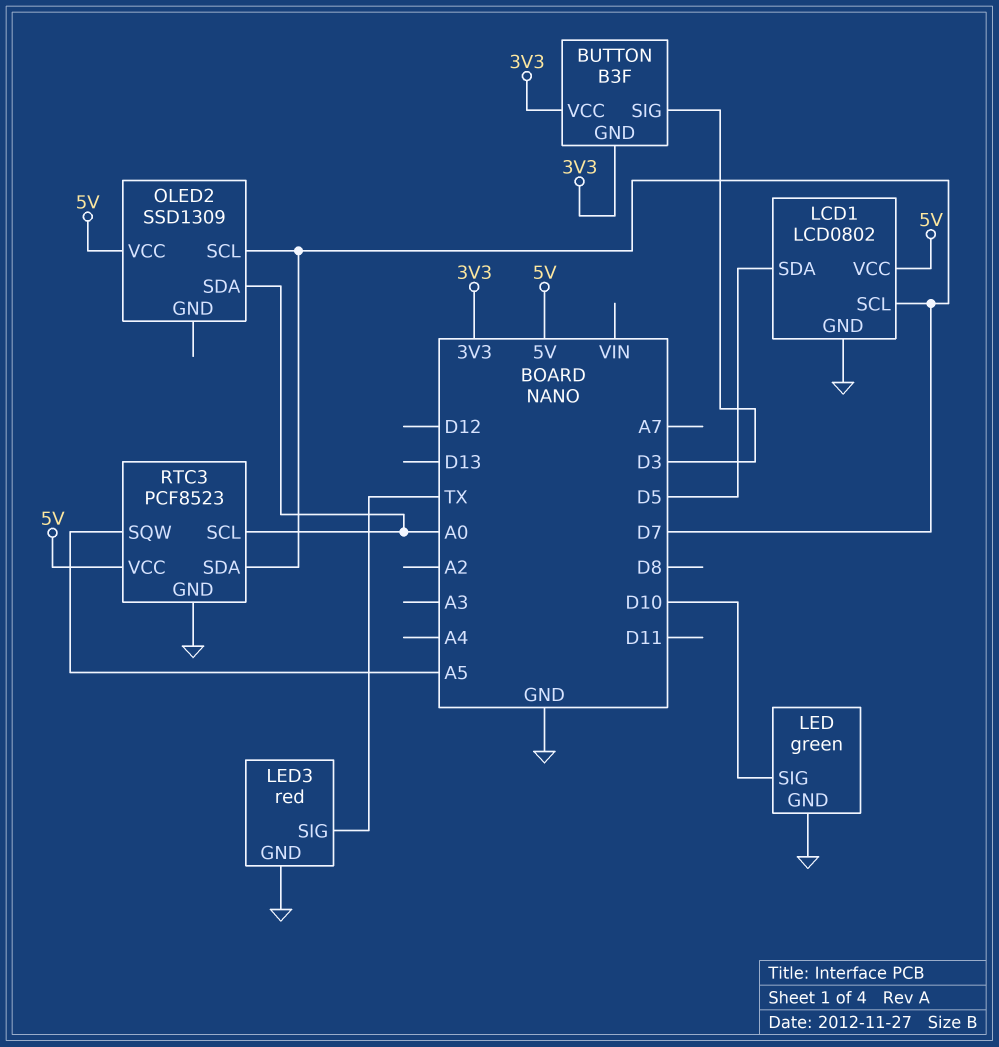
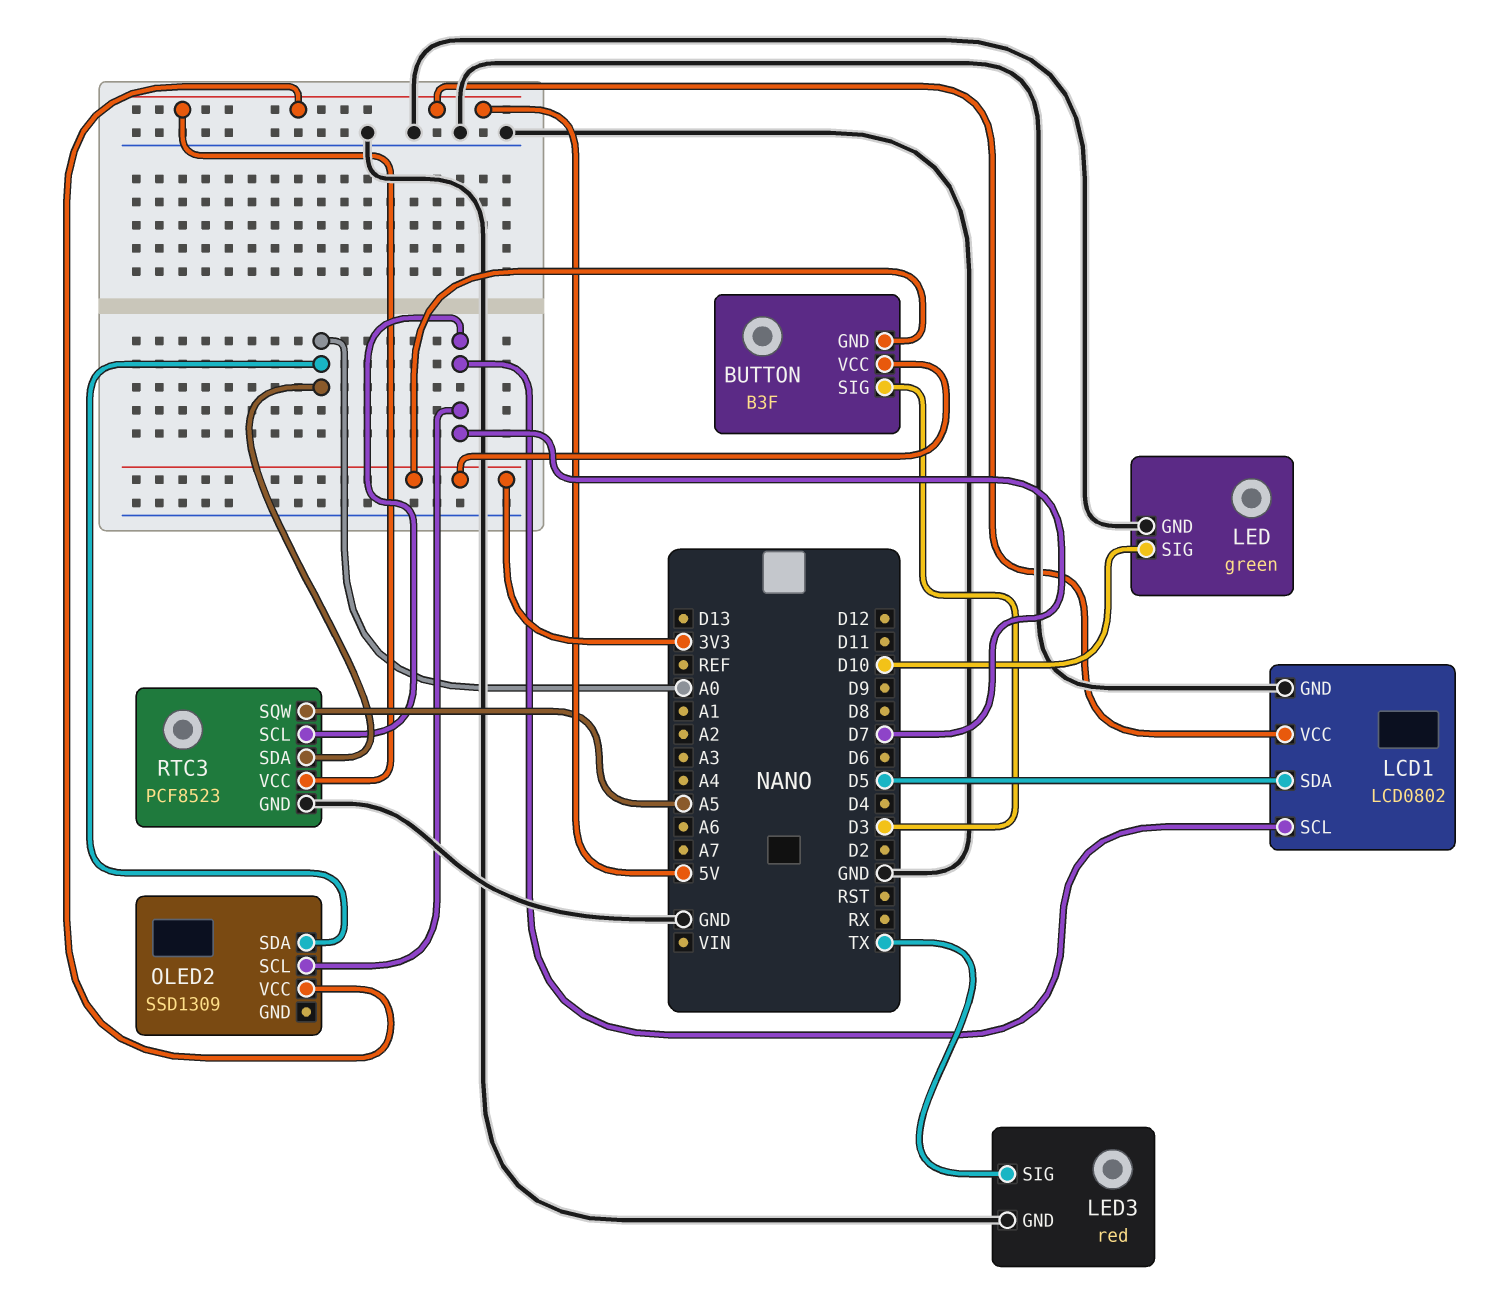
RTC3 pin SCL: A0 -> D7
RTC3 pin SDA: D7 -> A0

